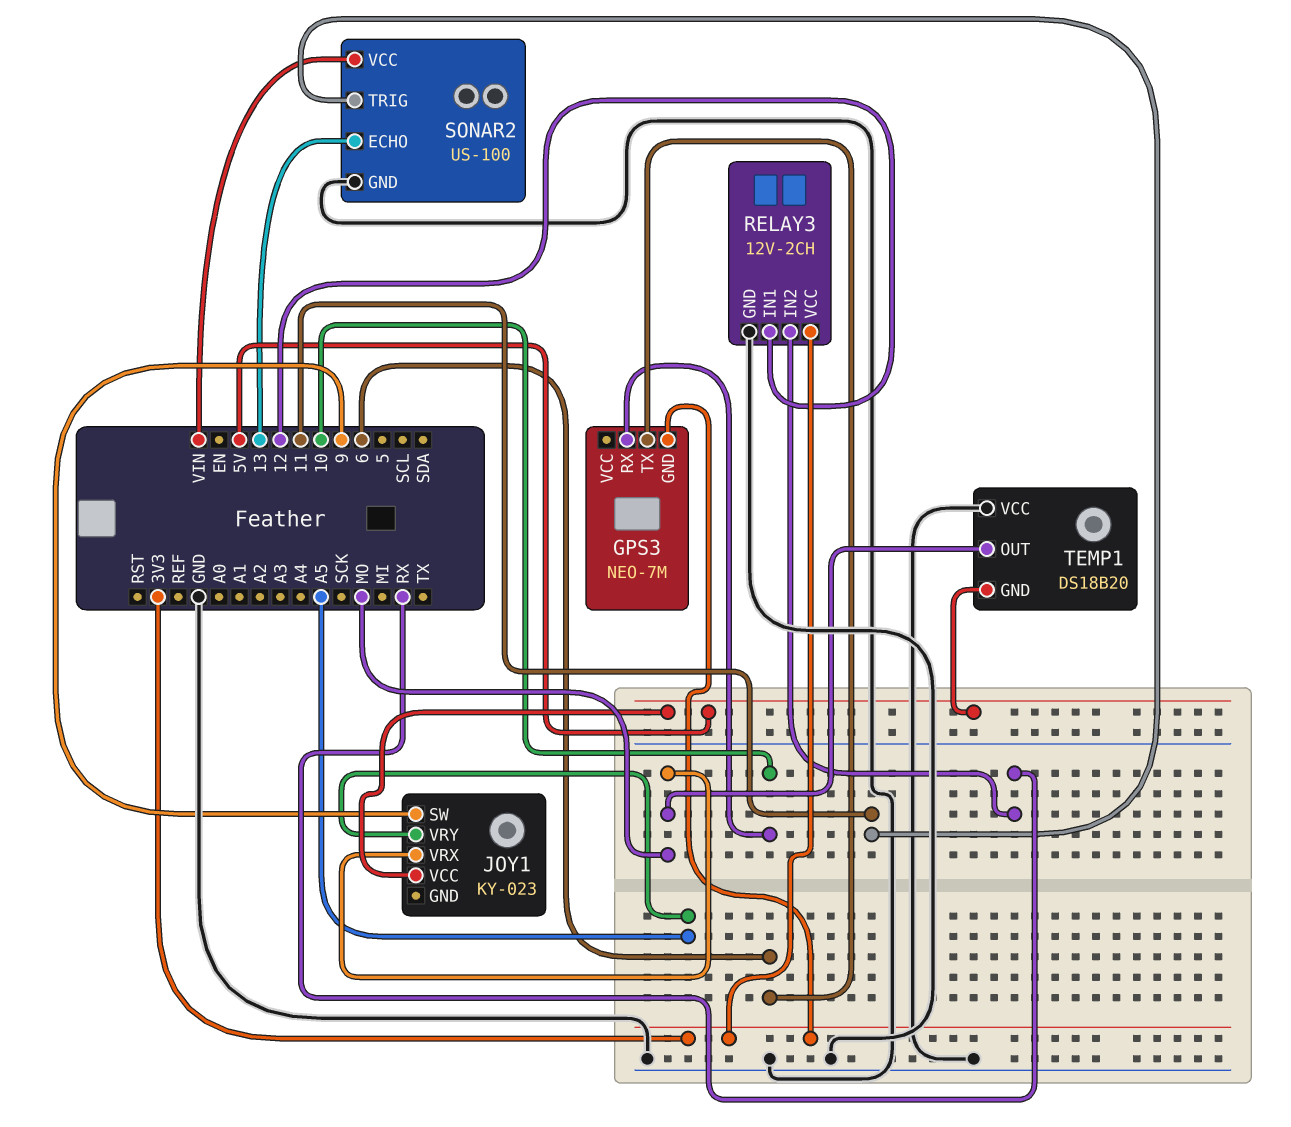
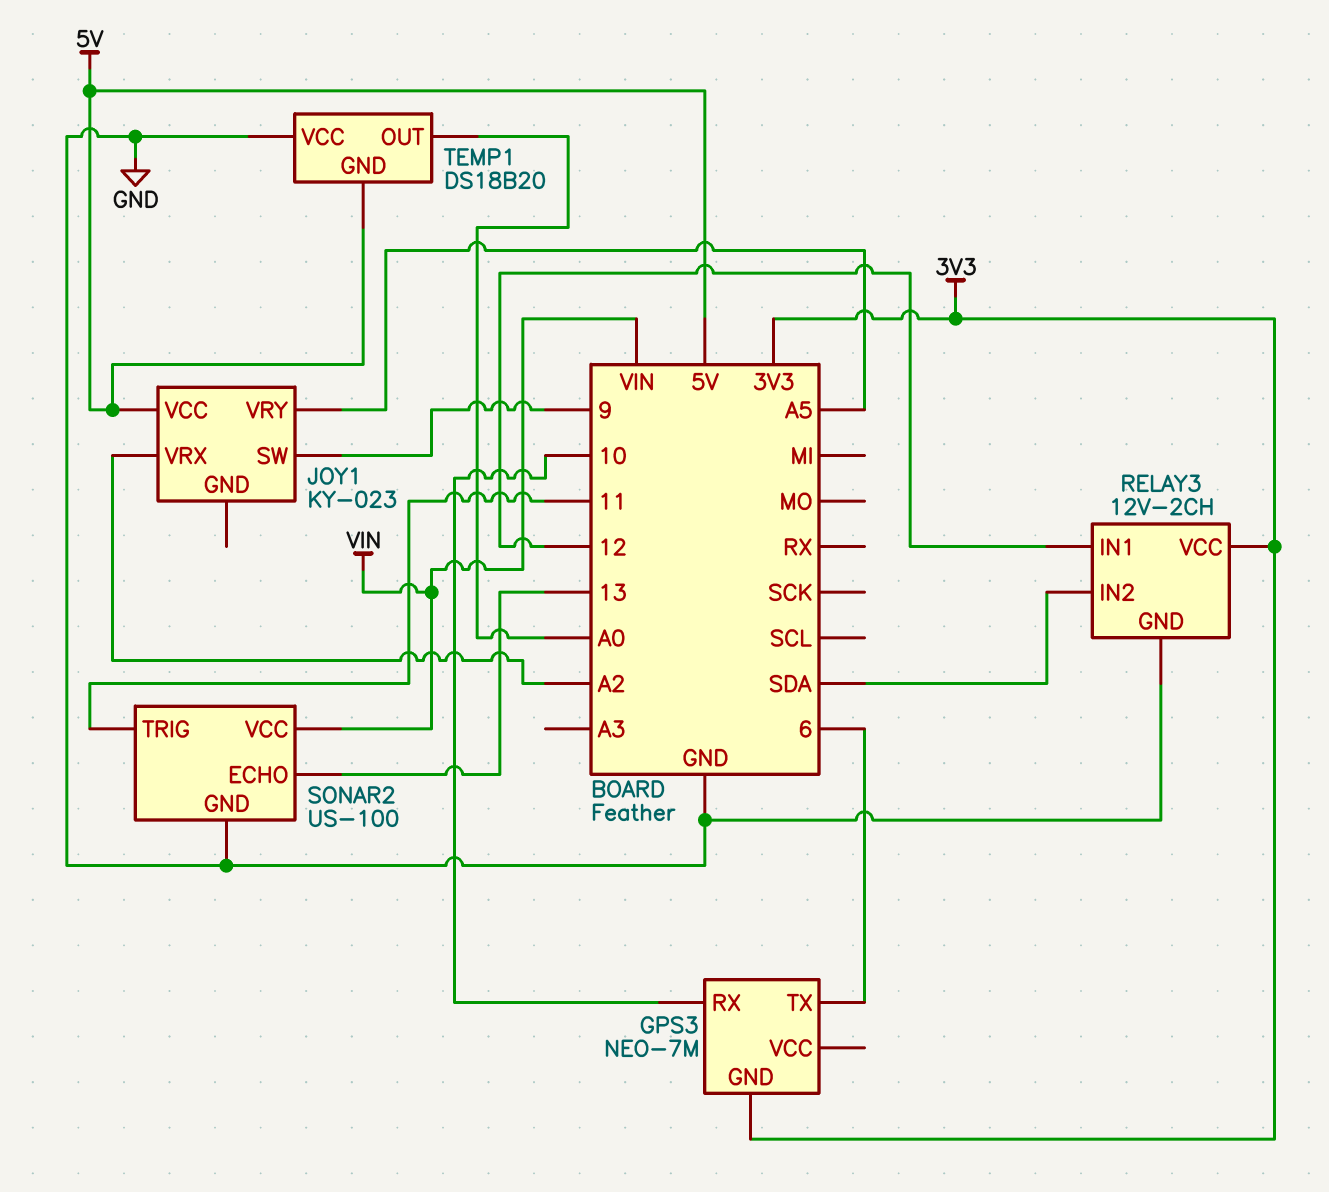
JOY1 pin VRX: MO -> A2
RELAY3 pin IN2: RX -> SDA
TEMP1 pin OUT: MO -> A0

